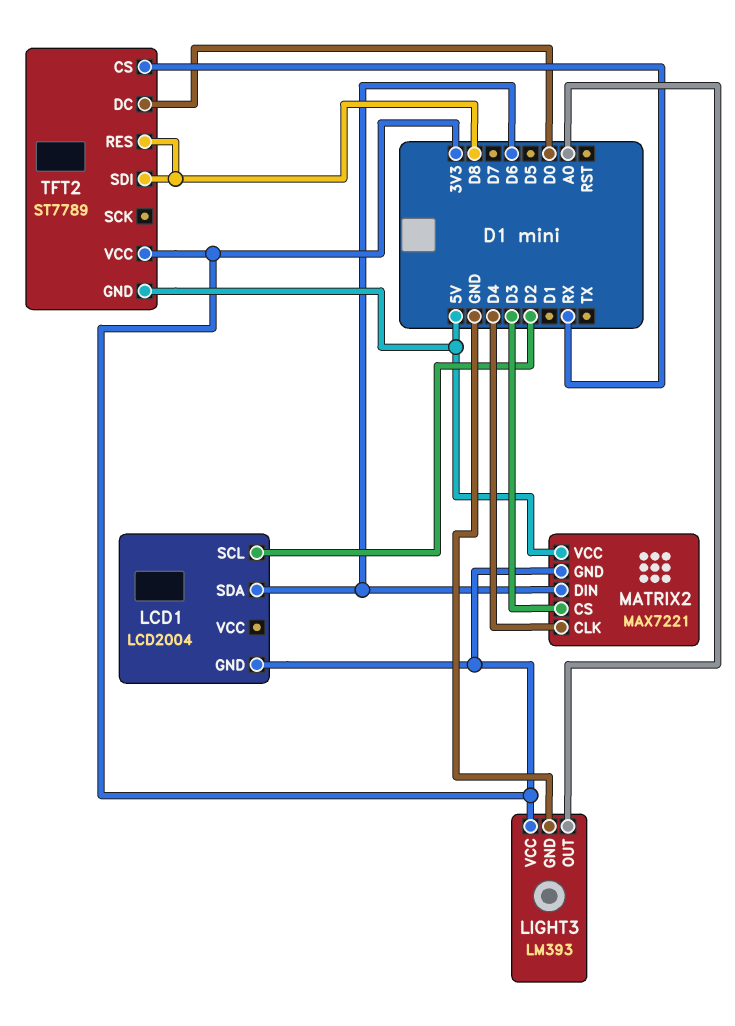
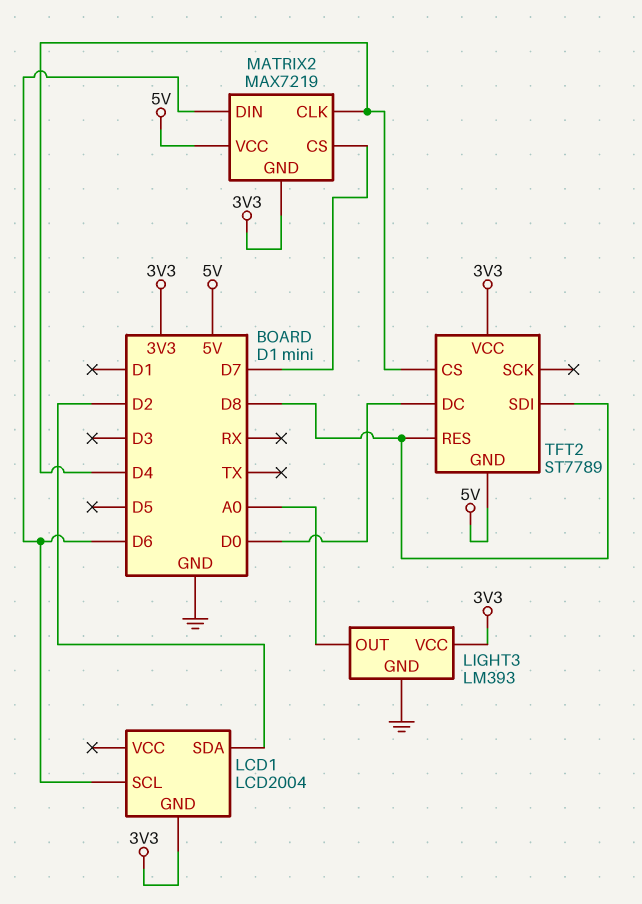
LCD1 pin SCL: D2 -> D6
LCD1 pin SDA: D6 -> D2
MATRIX2: MAX7221 -> MAX7219
MATRIX2 pin CS: D3 -> D7
TFT2 pin CS: RX -> D4

